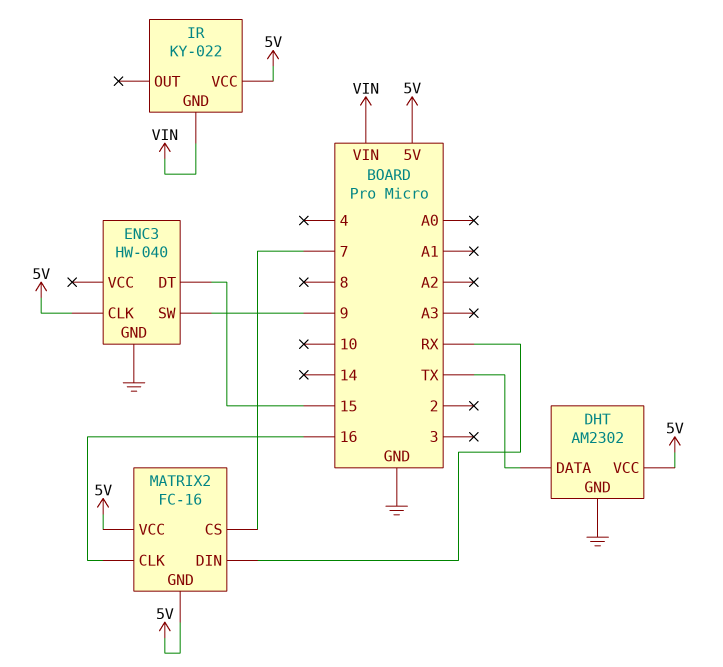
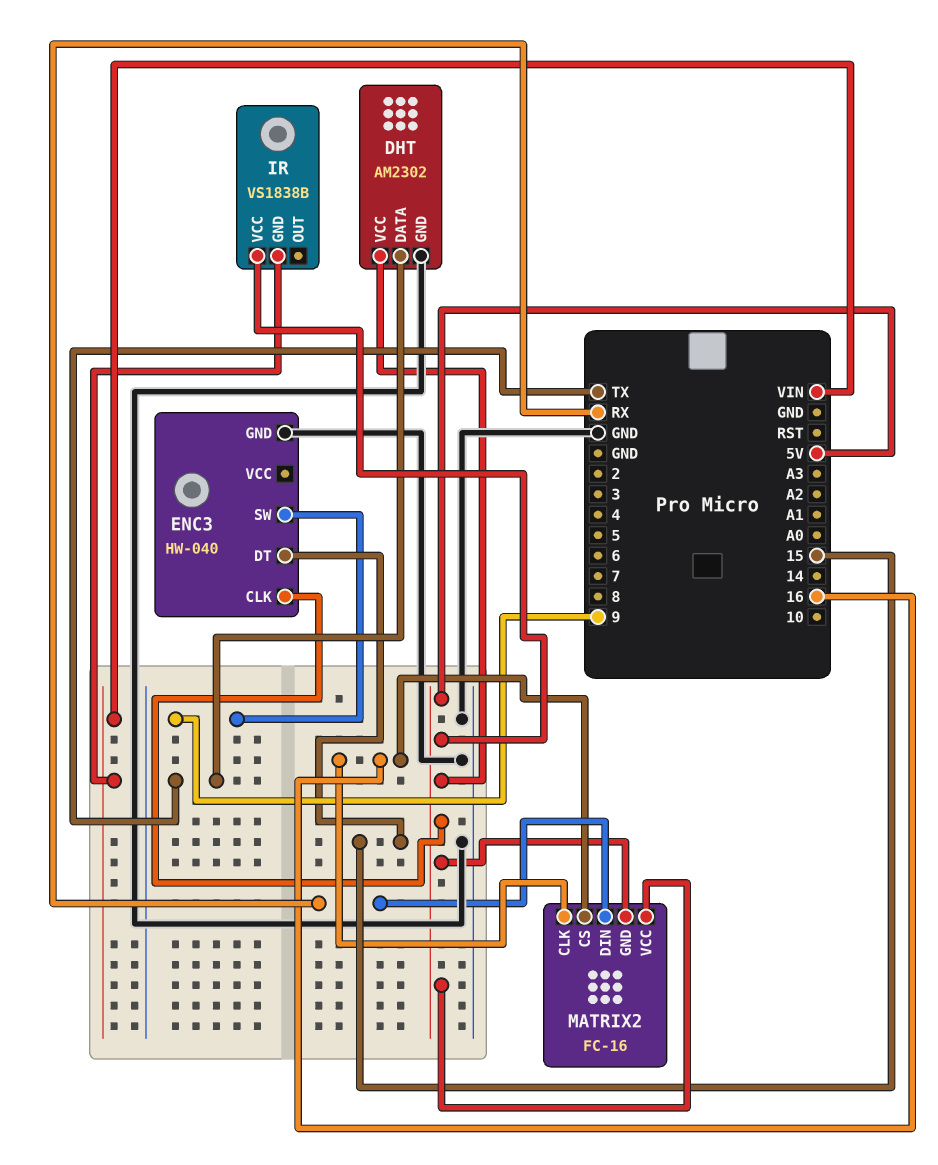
IR: KY-022 -> VS1838B
MATRIX2 pin CS: 7 -> 16

